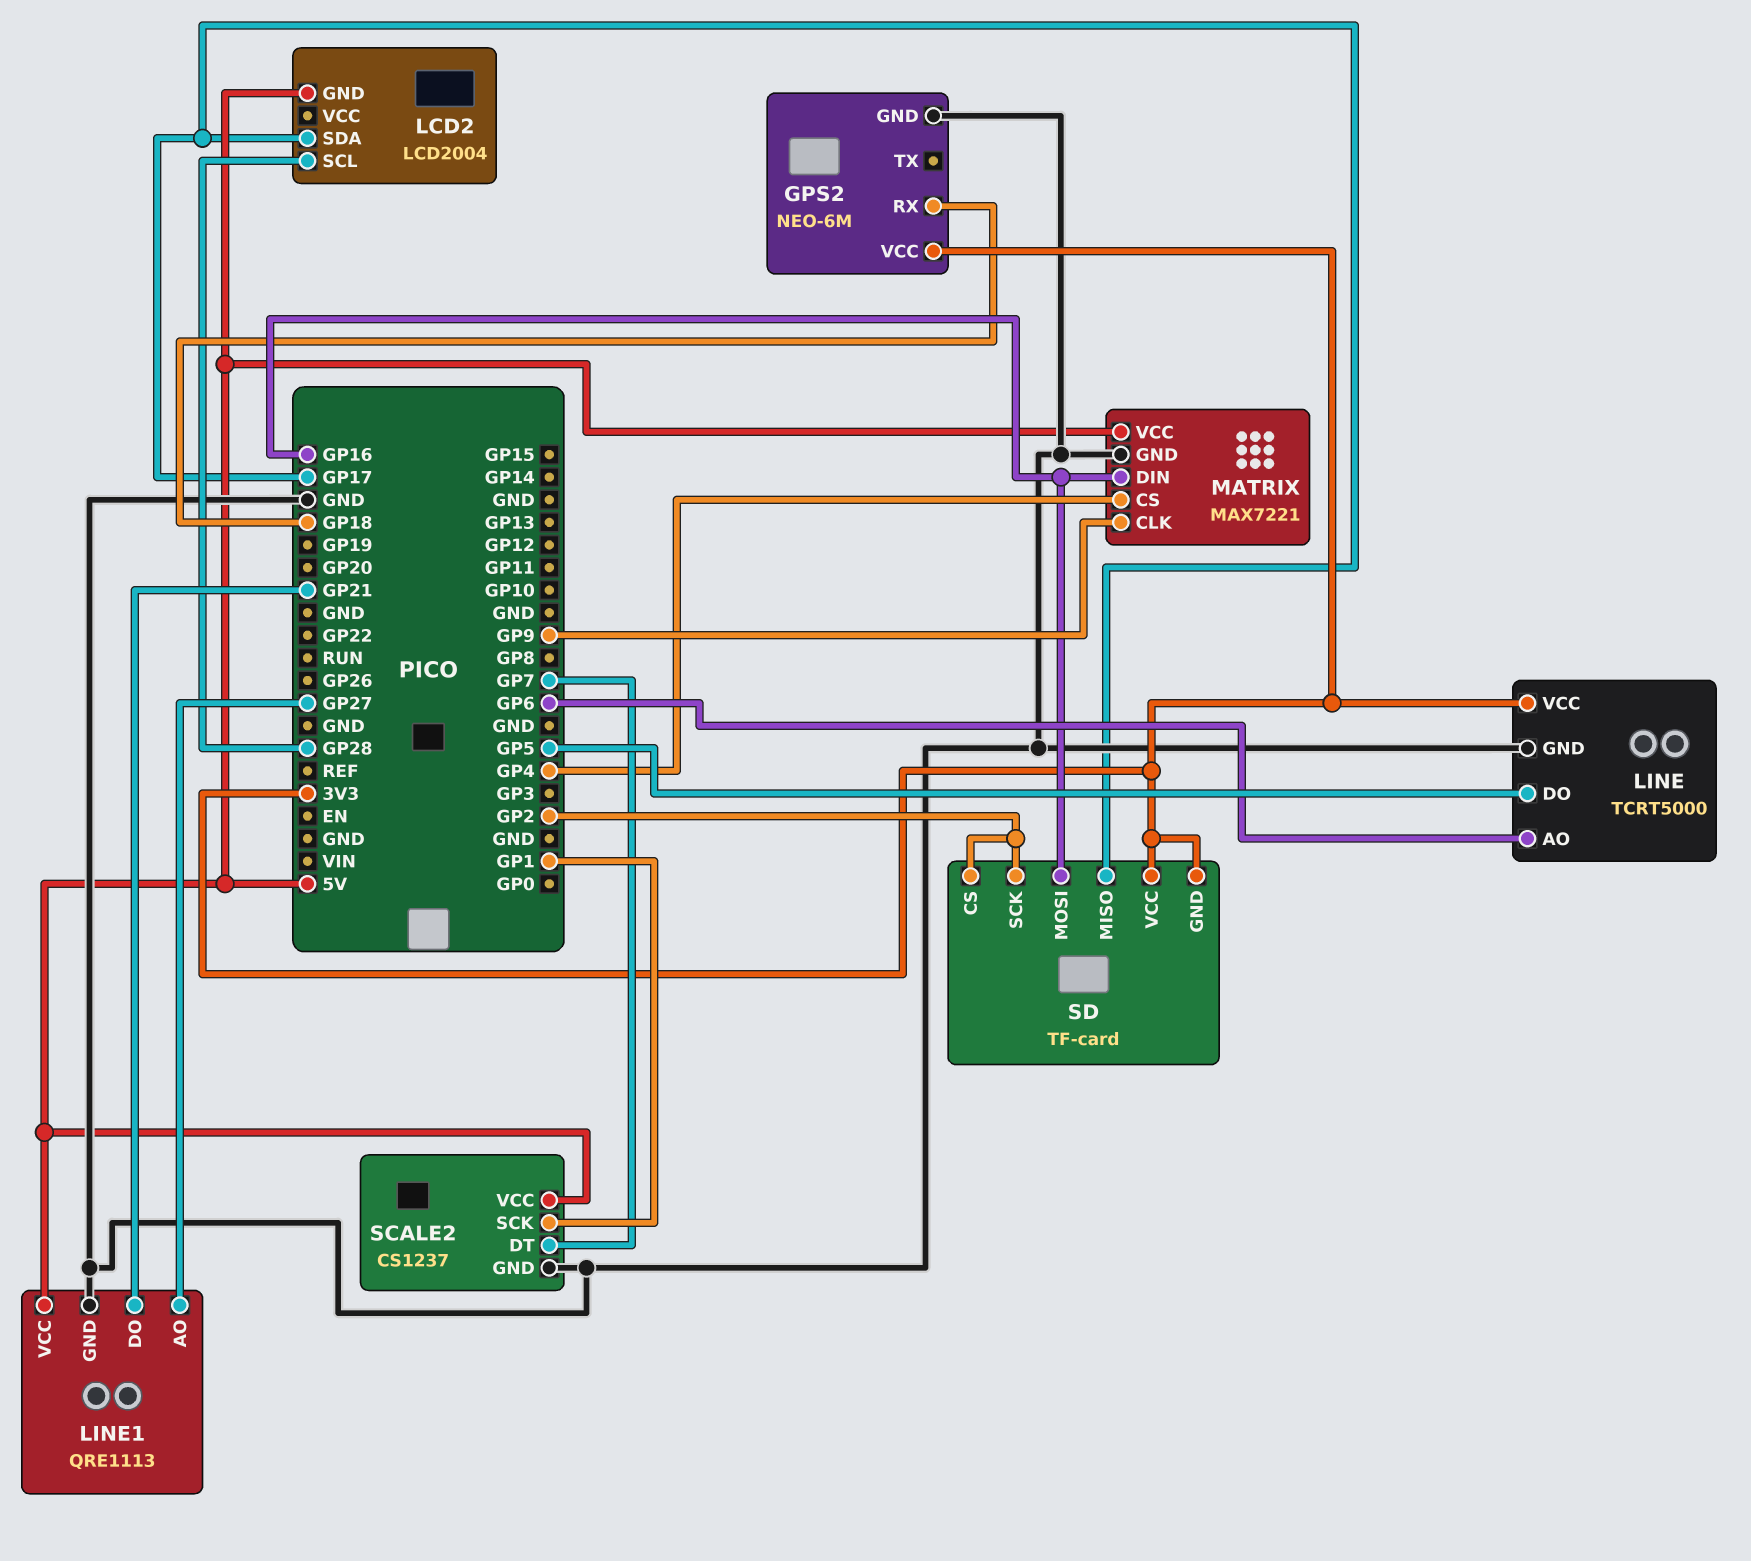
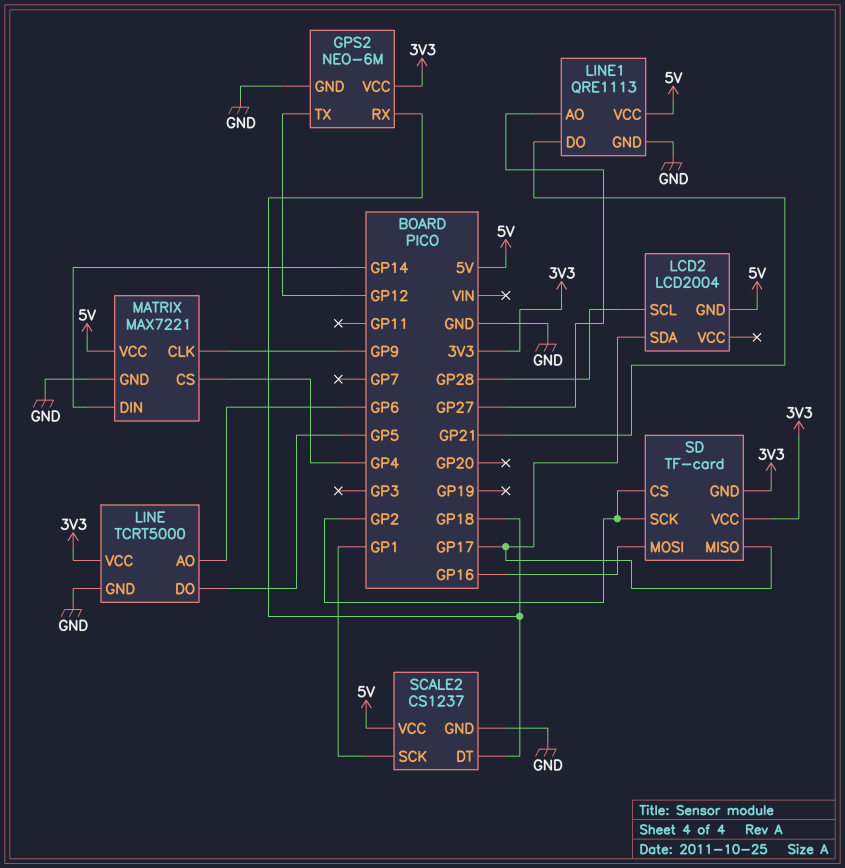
GPS2 pin TX: none -> GP12
MATRIX pin DIN: GP16 -> GP14
SCALE2 pin DT: GP7 -> GP18

